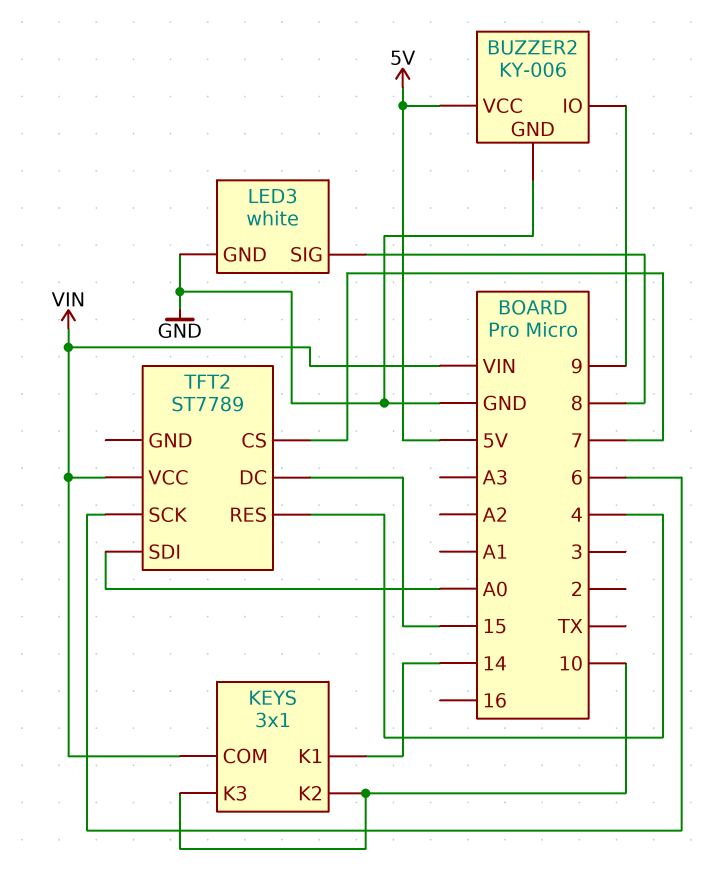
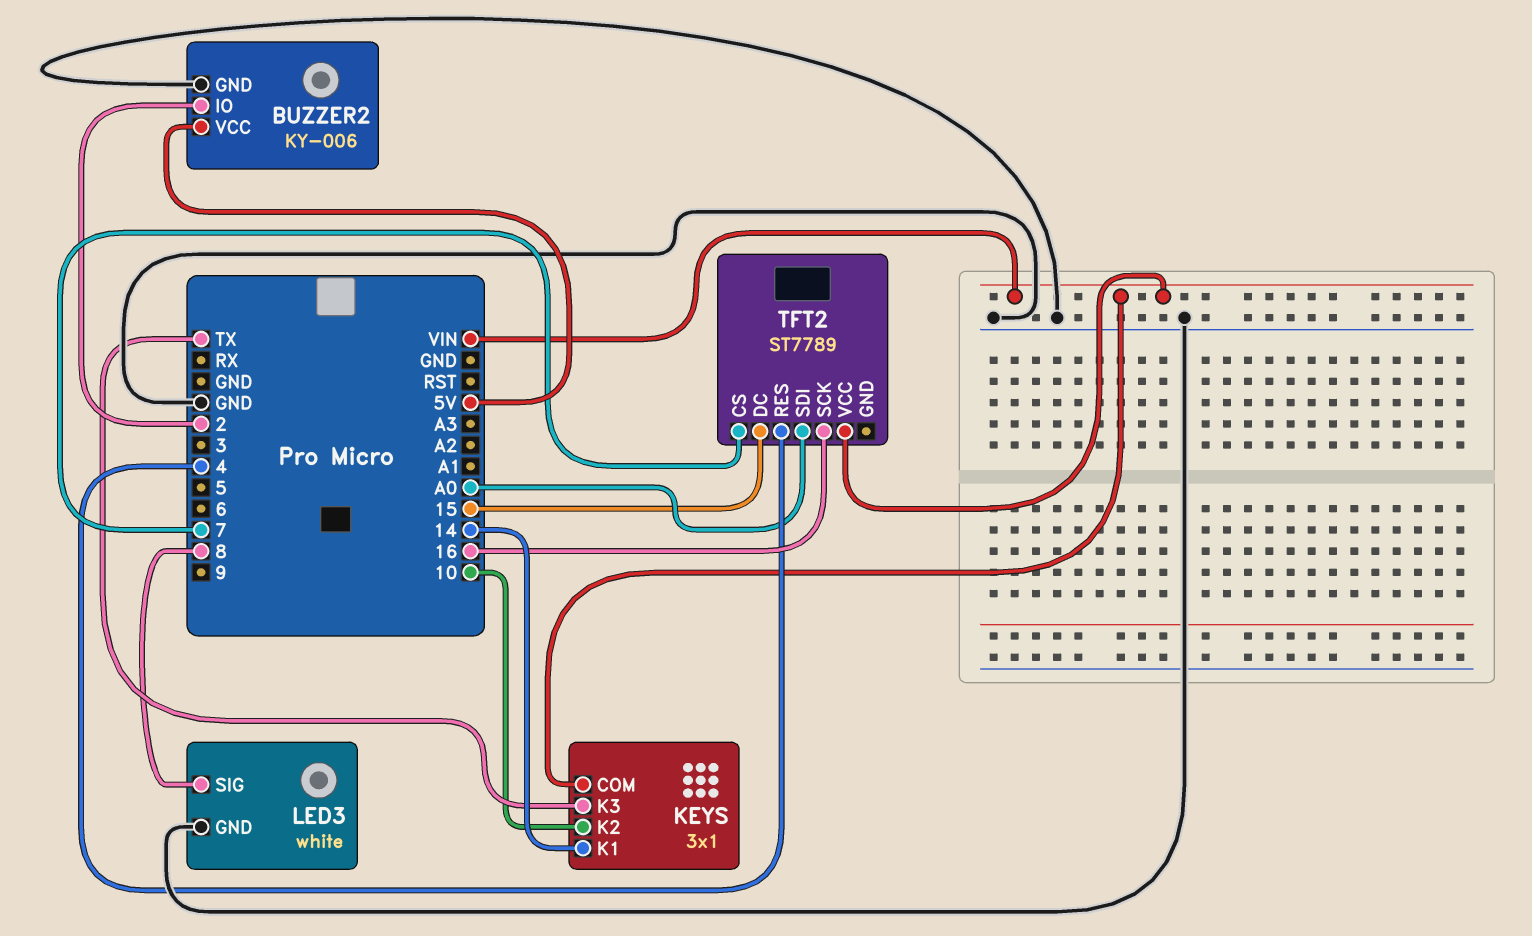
BUZZER2 pin IO: 9 -> 2
KEYS pin K3: 10 -> TX
TFT2 pin SCK: 6 -> 16

